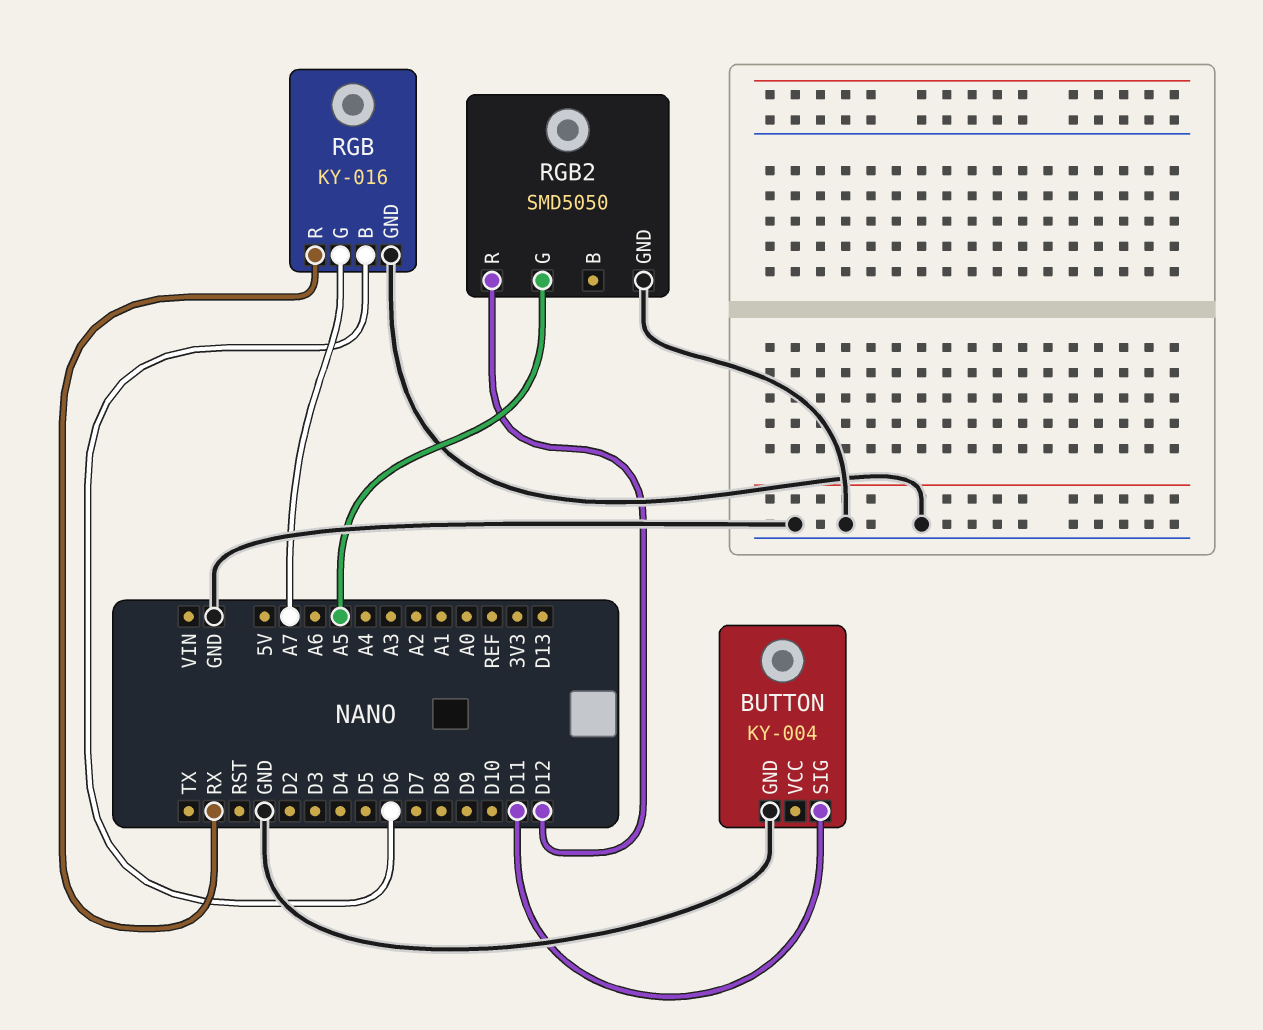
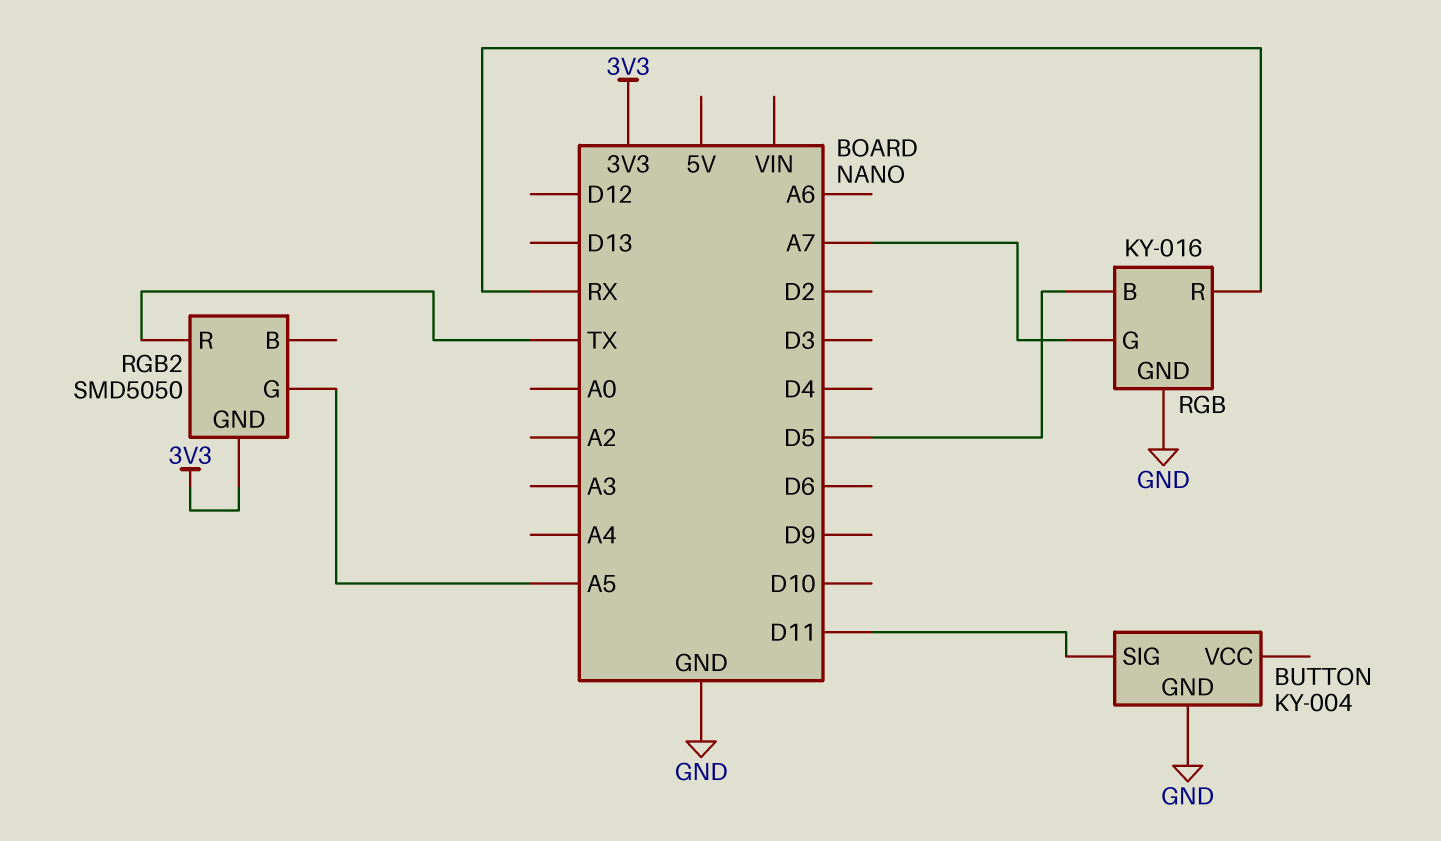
RGB pin B: D6 -> D5
RGB2 pin GND: GND -> 3V3
RGB2 pin R: D12 -> TX

